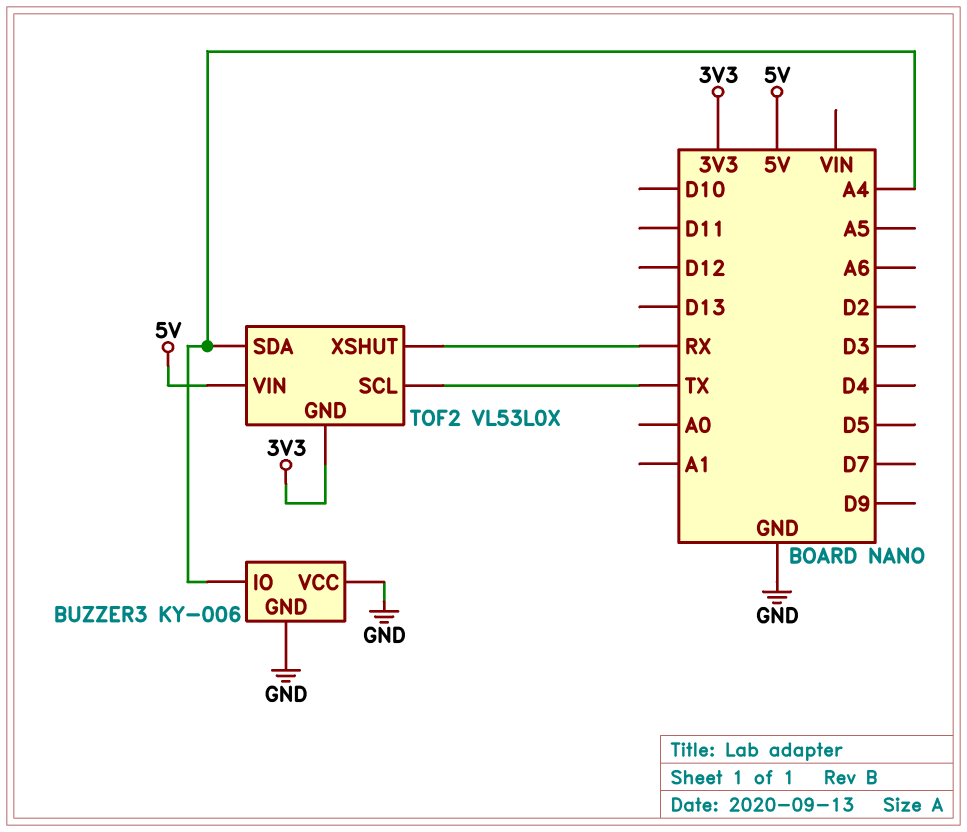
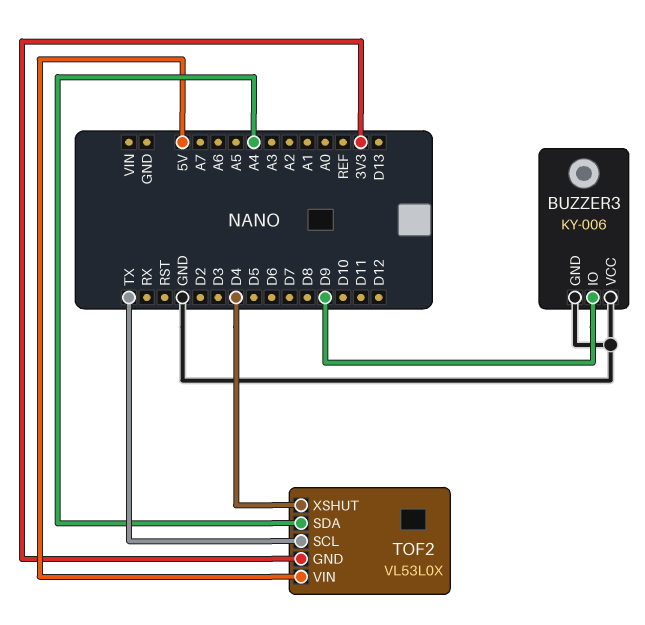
BUZZER3 pin IO: A4 -> D9
TOF2 pin XSHUT: RX -> D4

